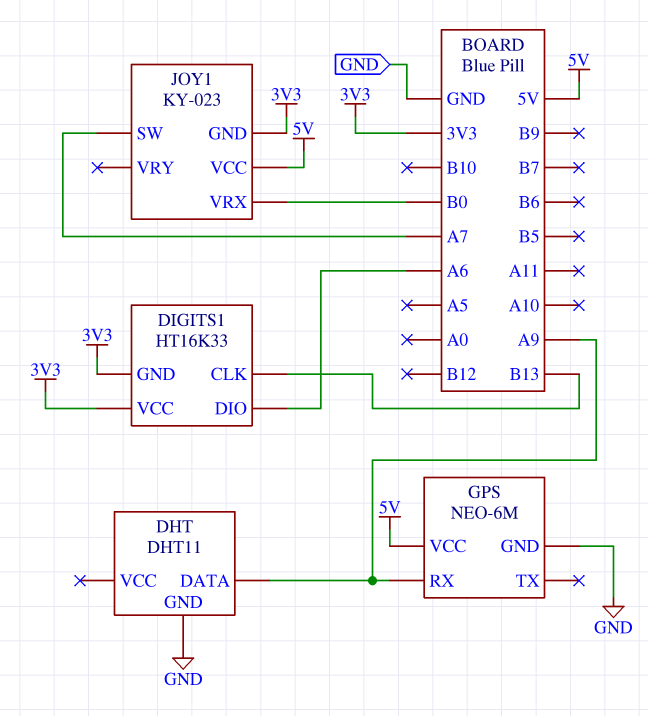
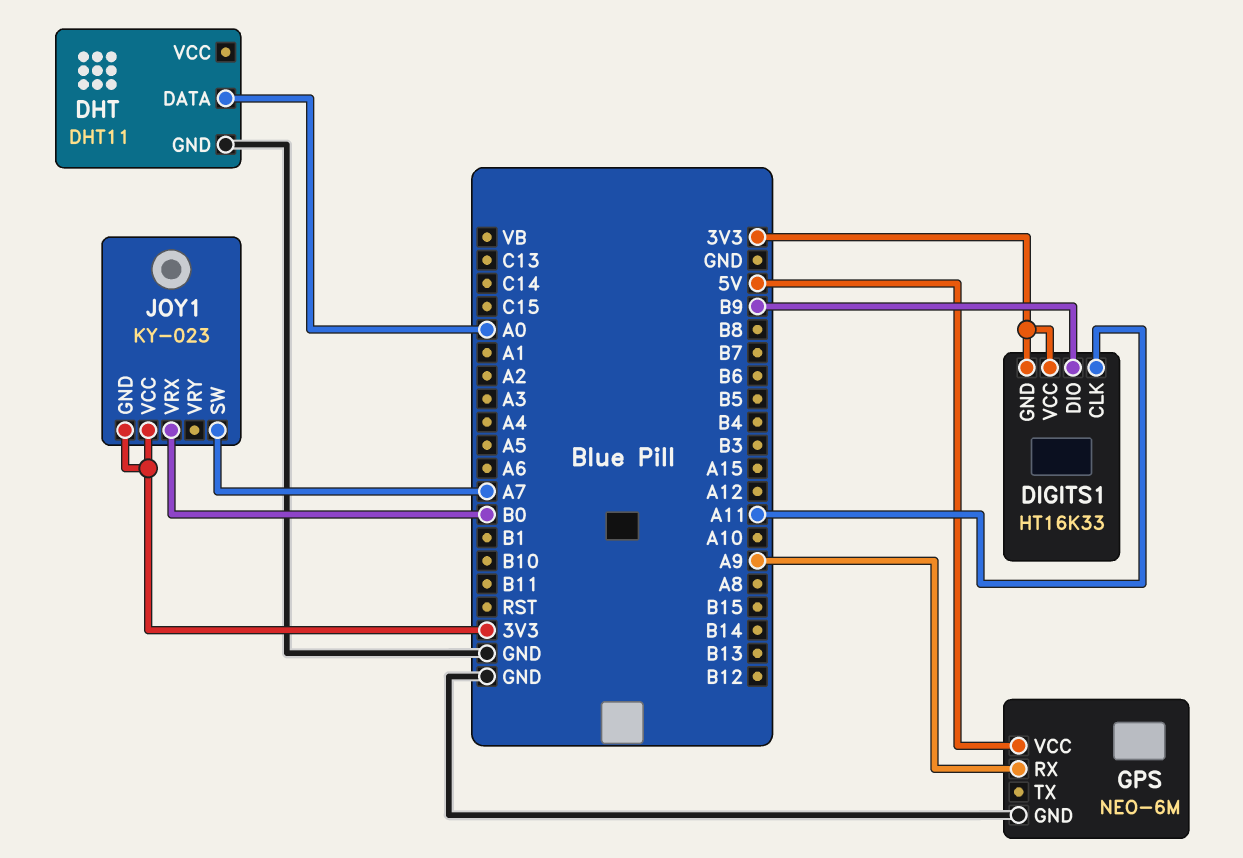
DHT pin DATA: A9 -> A0
DIGITS1 pin CLK: B13 -> A11
DIGITS1 pin DIO: A6 -> B9
JOY1 pin VCC: 5V -> 3V3

